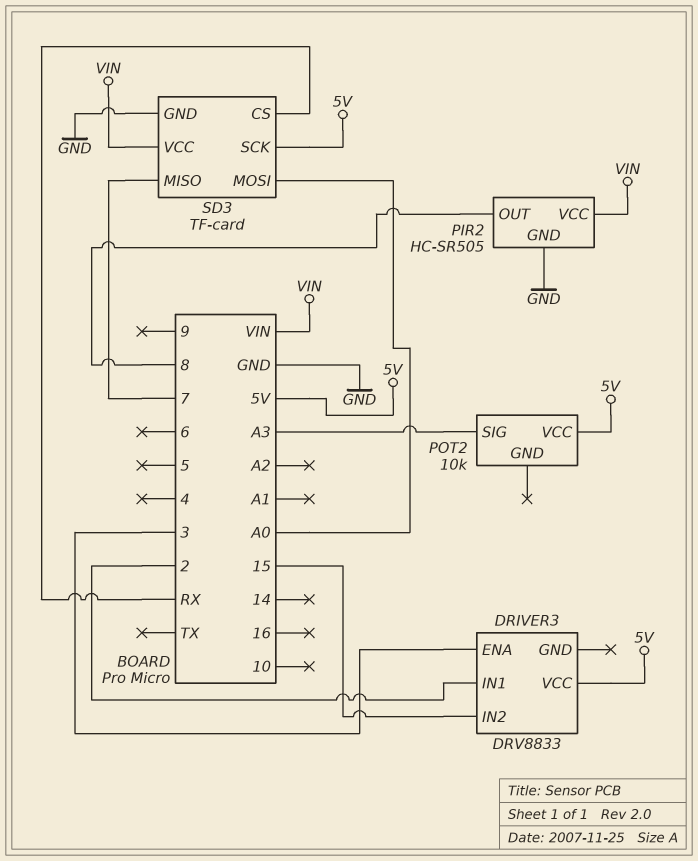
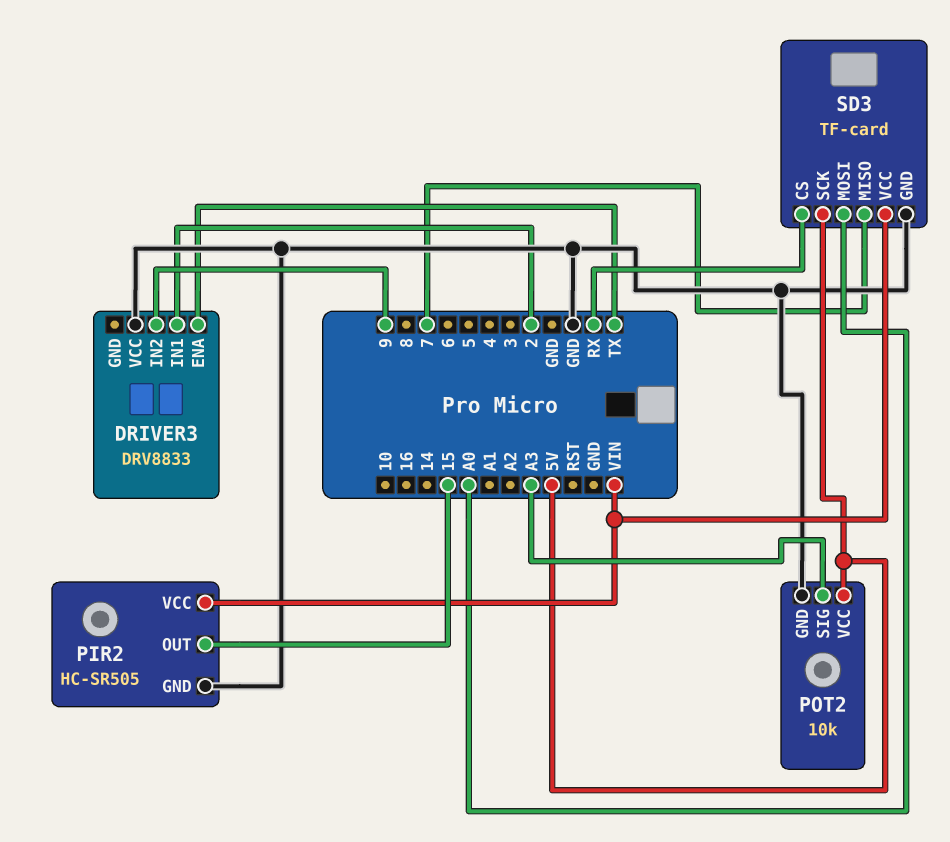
DRIVER3 pin ENA: 3 -> TX
DRIVER3 pin IN2: 15 -> 9
DRIVER3 pin VCC: 5V -> GND
PIR2 pin OUT: 8 -> 15
POT2 pin GND: none -> GND

